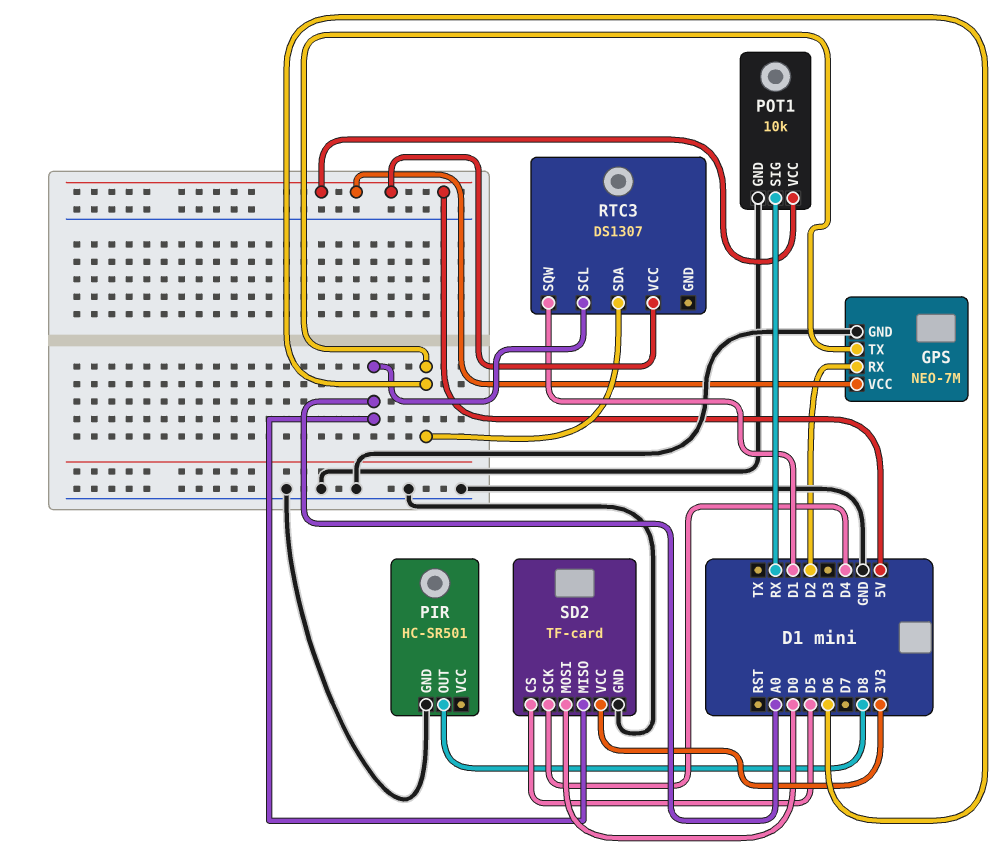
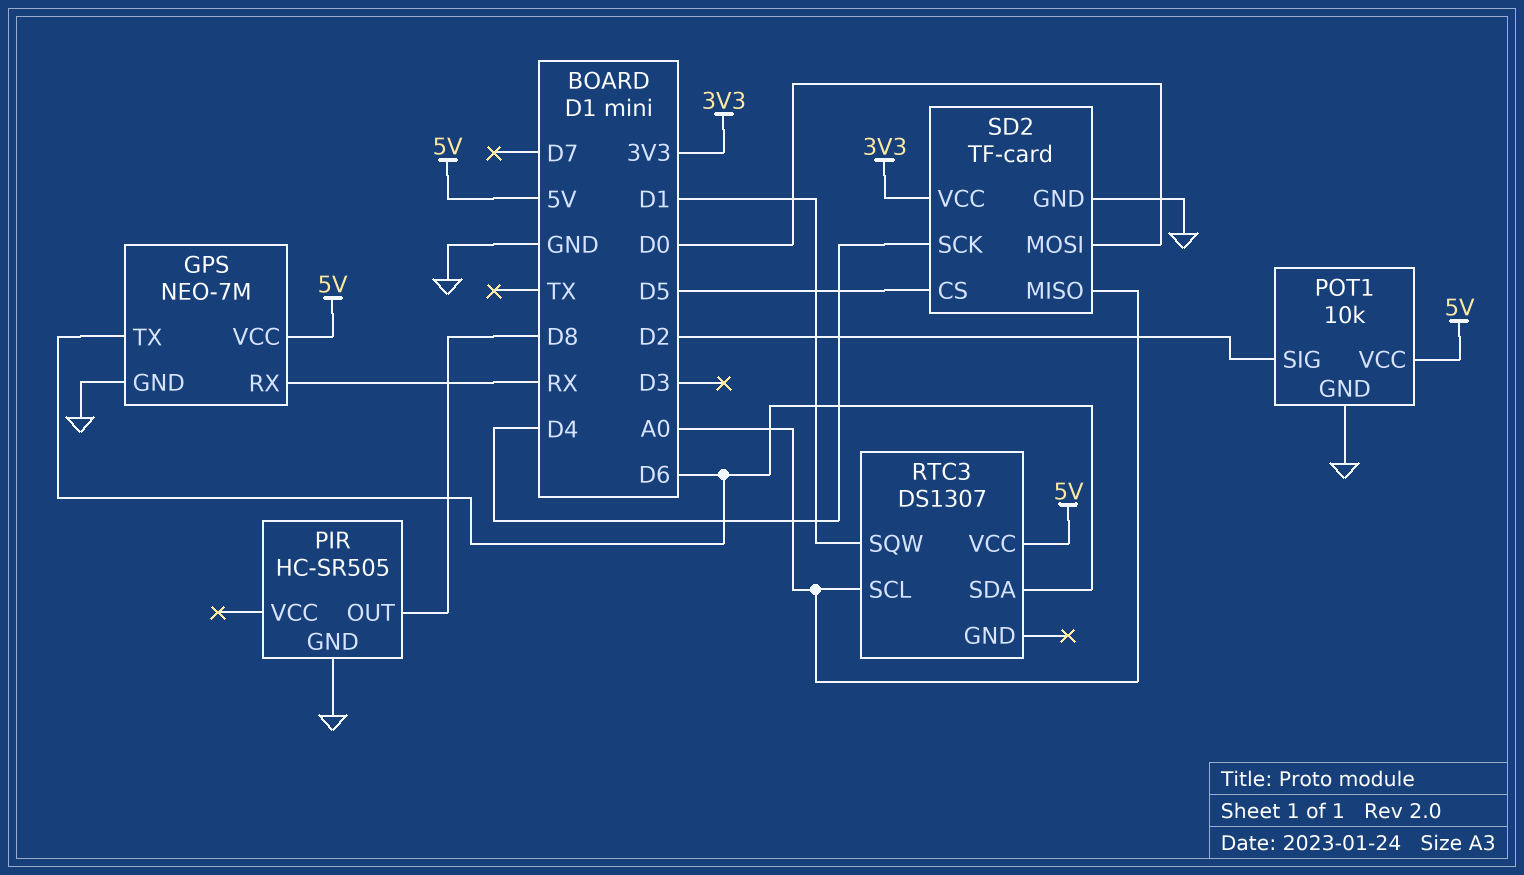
GPS pin RX: D2 -> RX
PIR: HC-SR501 -> HC-SR505
POT1 pin SIG: RX -> D2

